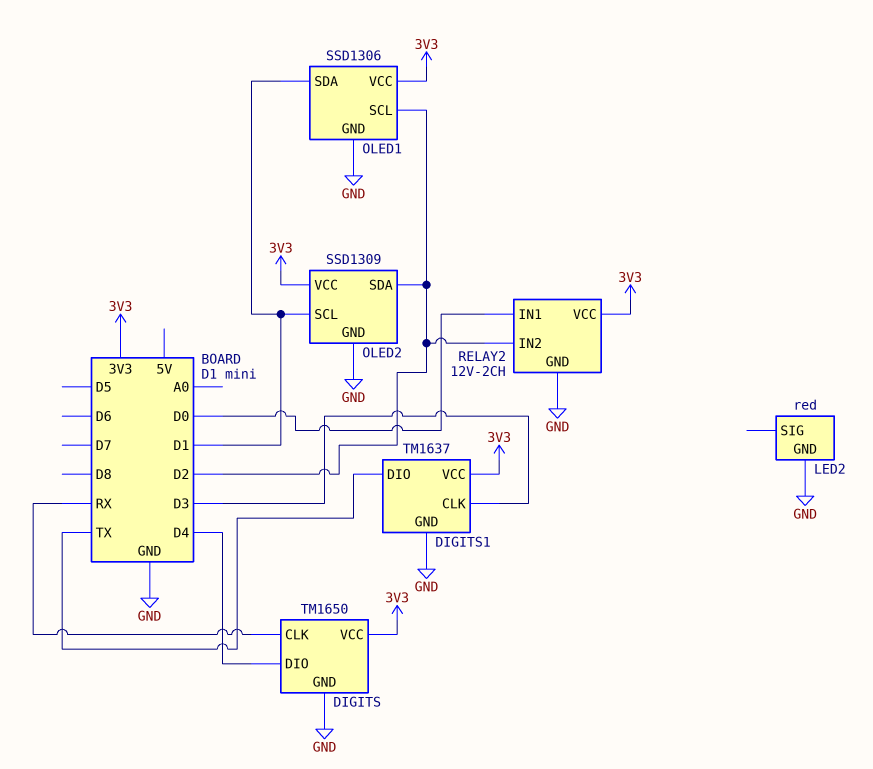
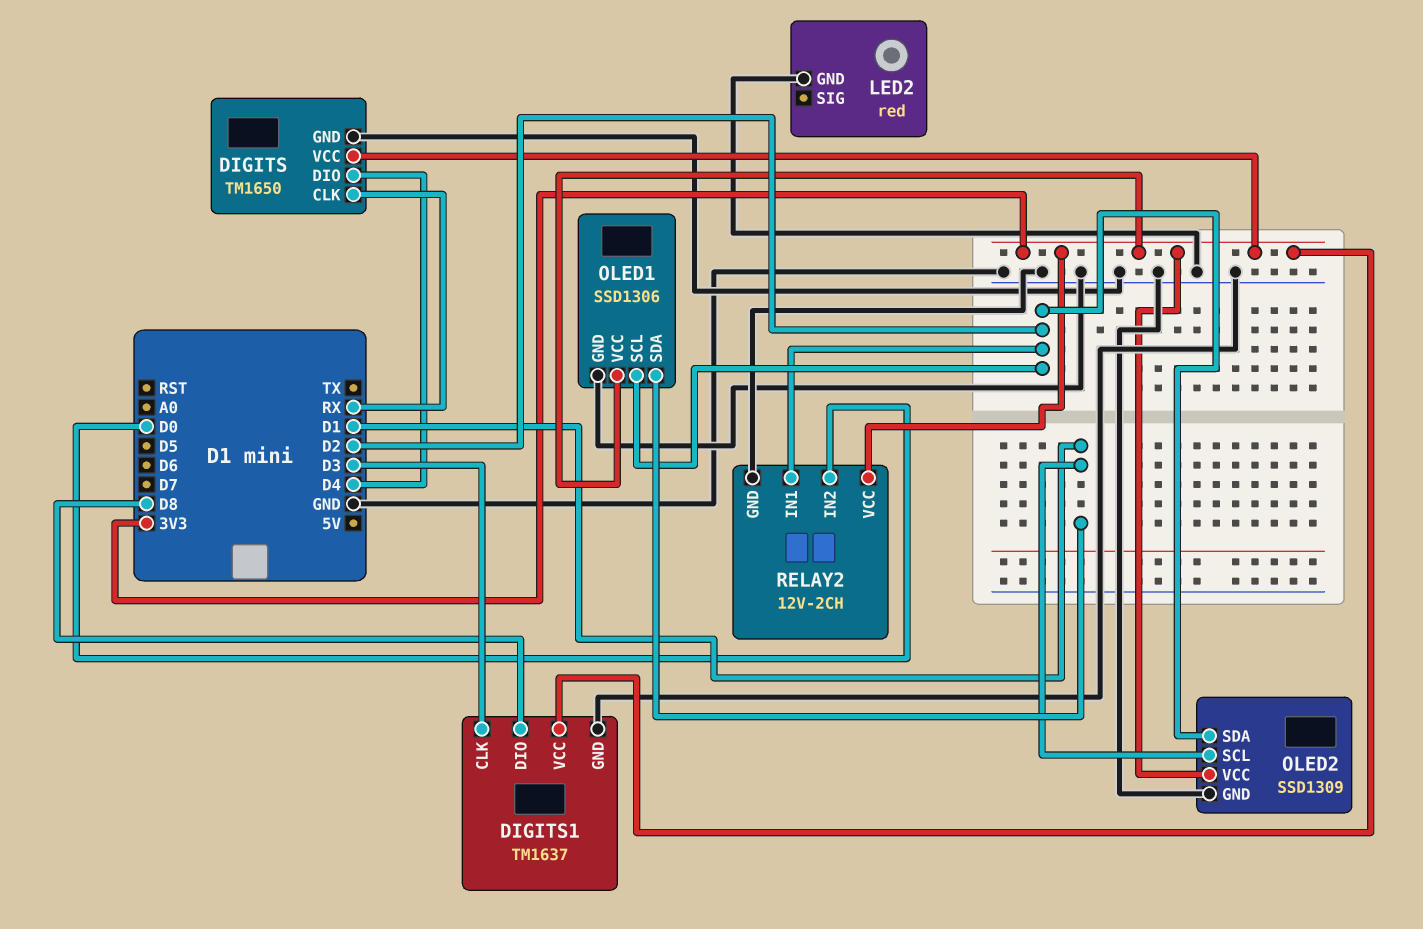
DIGITS1 pin DIO: TX -> D8
RELAY2 pin IN1: D0 -> D2
RELAY2 pin IN2: D2 -> D0

